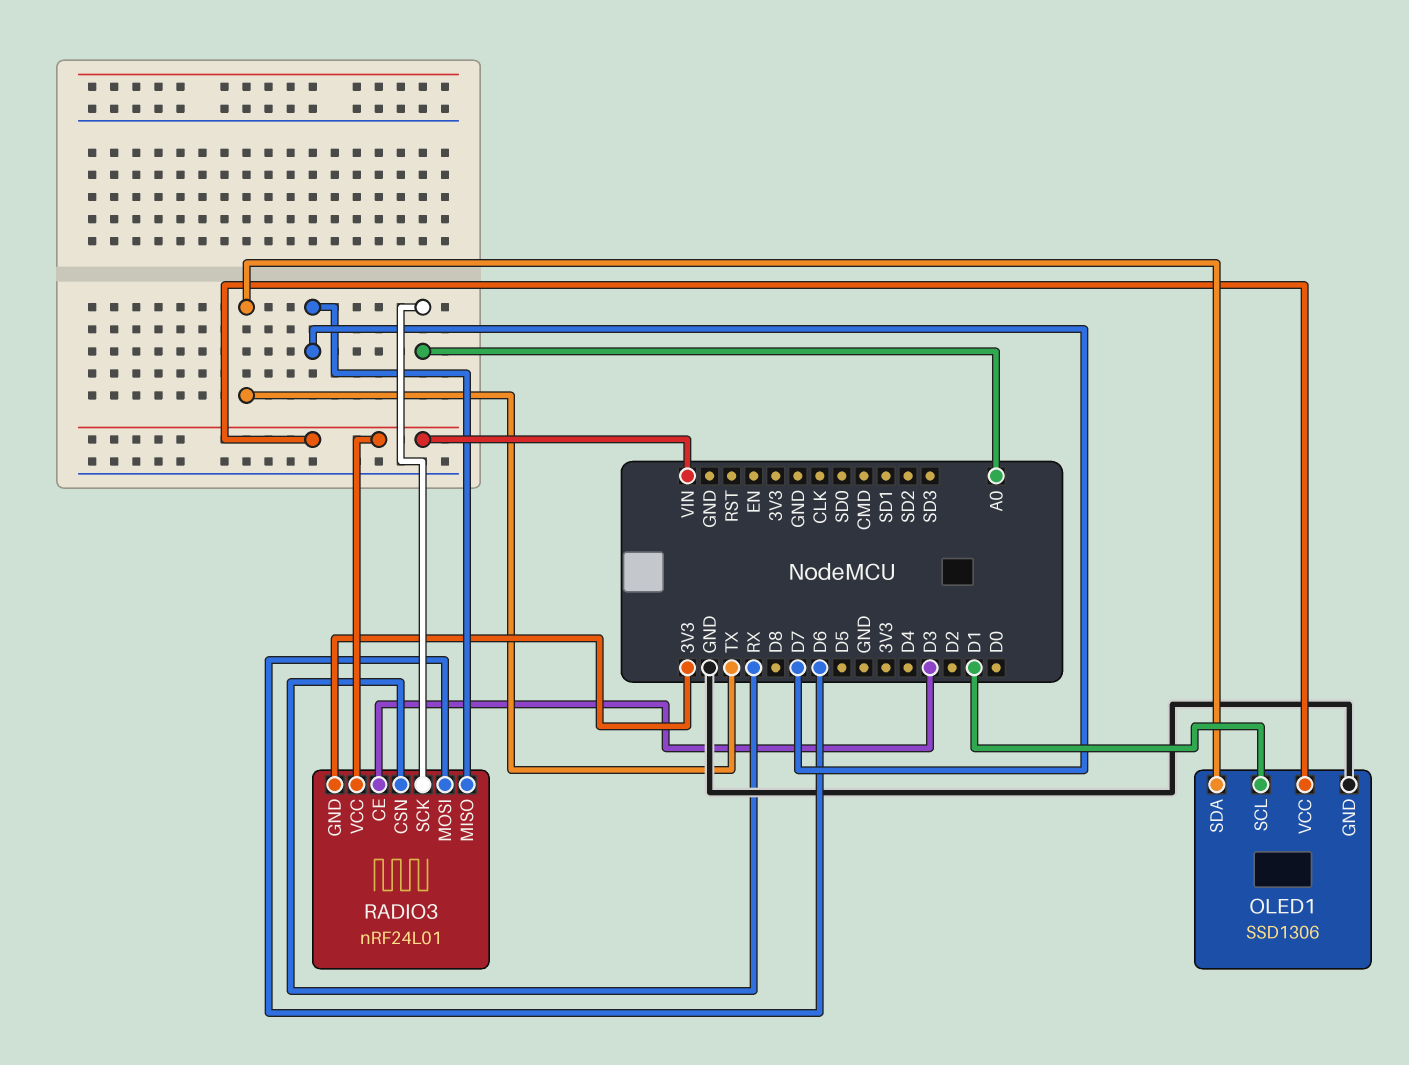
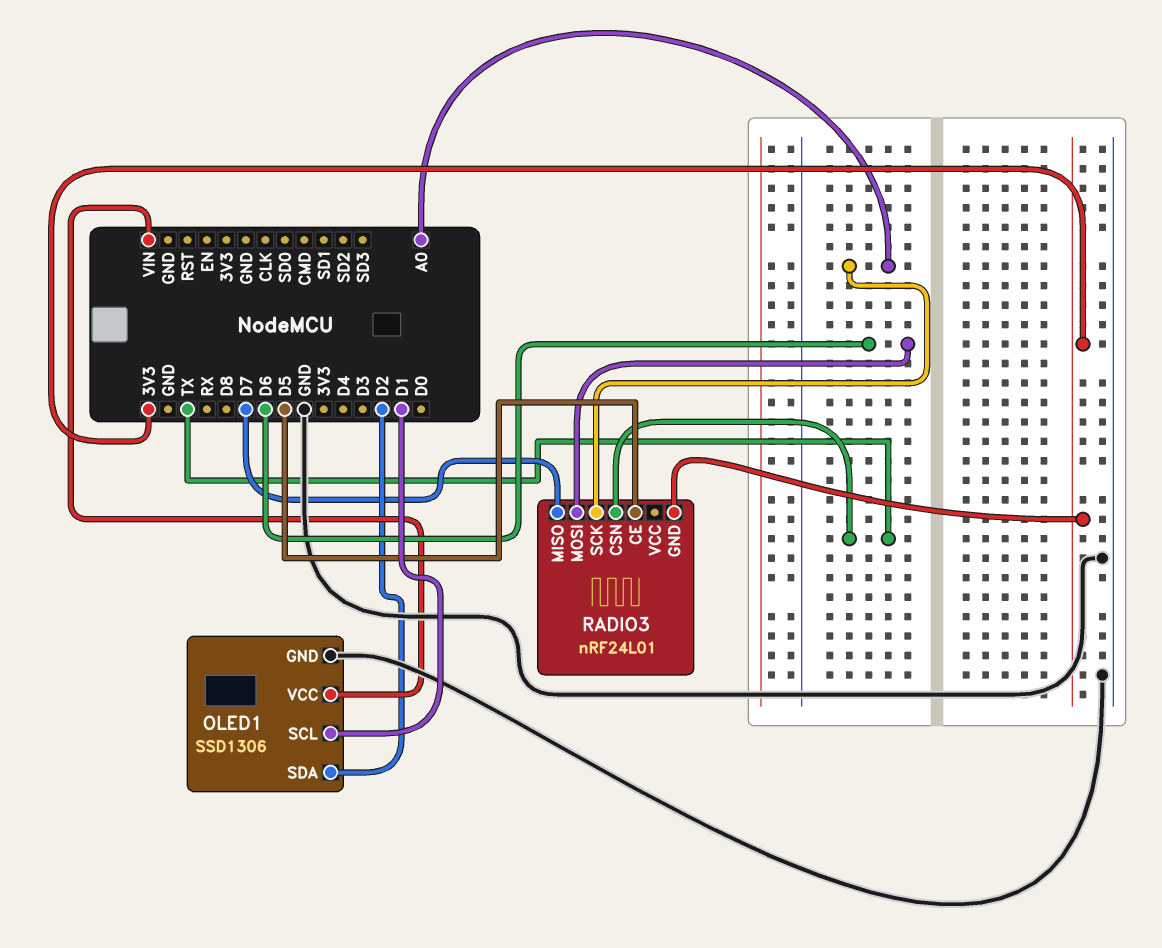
OLED1 pin SDA: TX -> D2
RADIO3 pin CE: D3 -> D5
RADIO3 pin CSN: RX -> TX
RADIO3 pin VCC: VIN -> none

